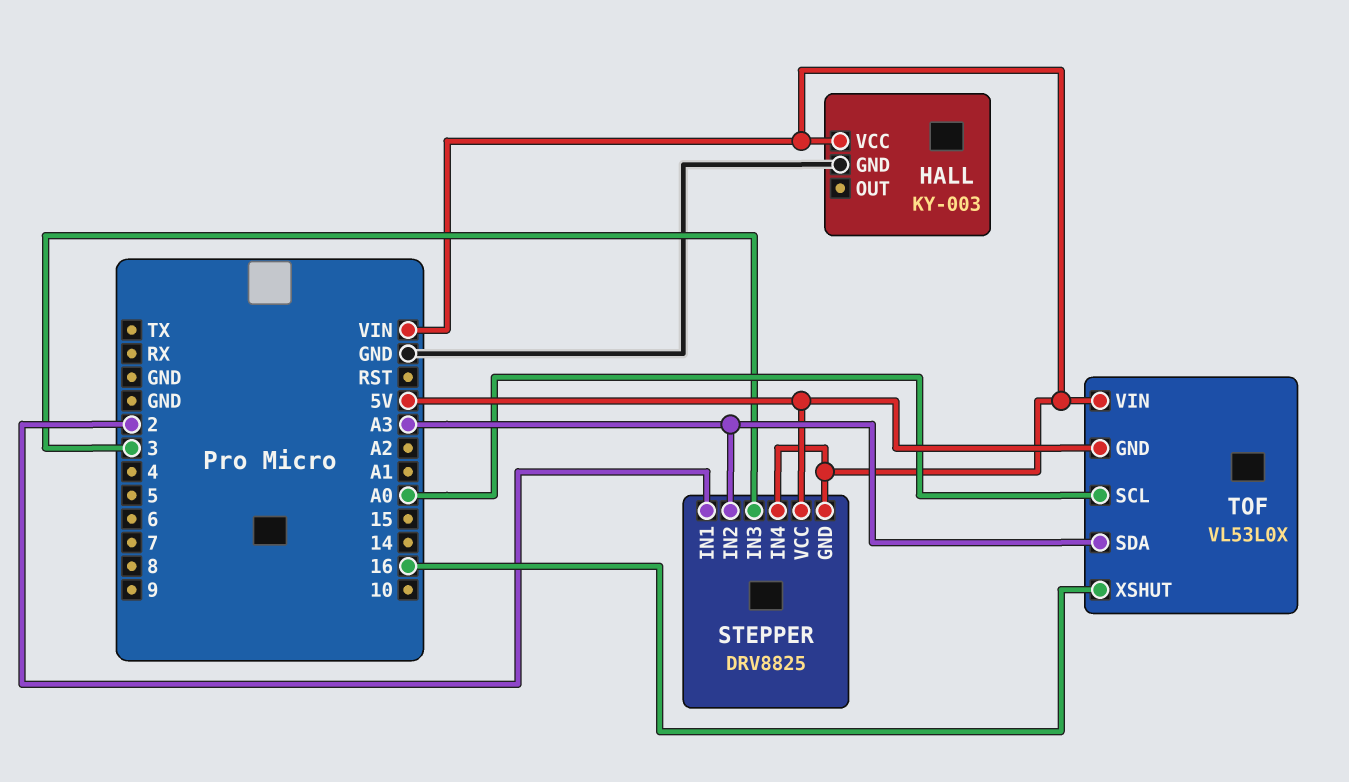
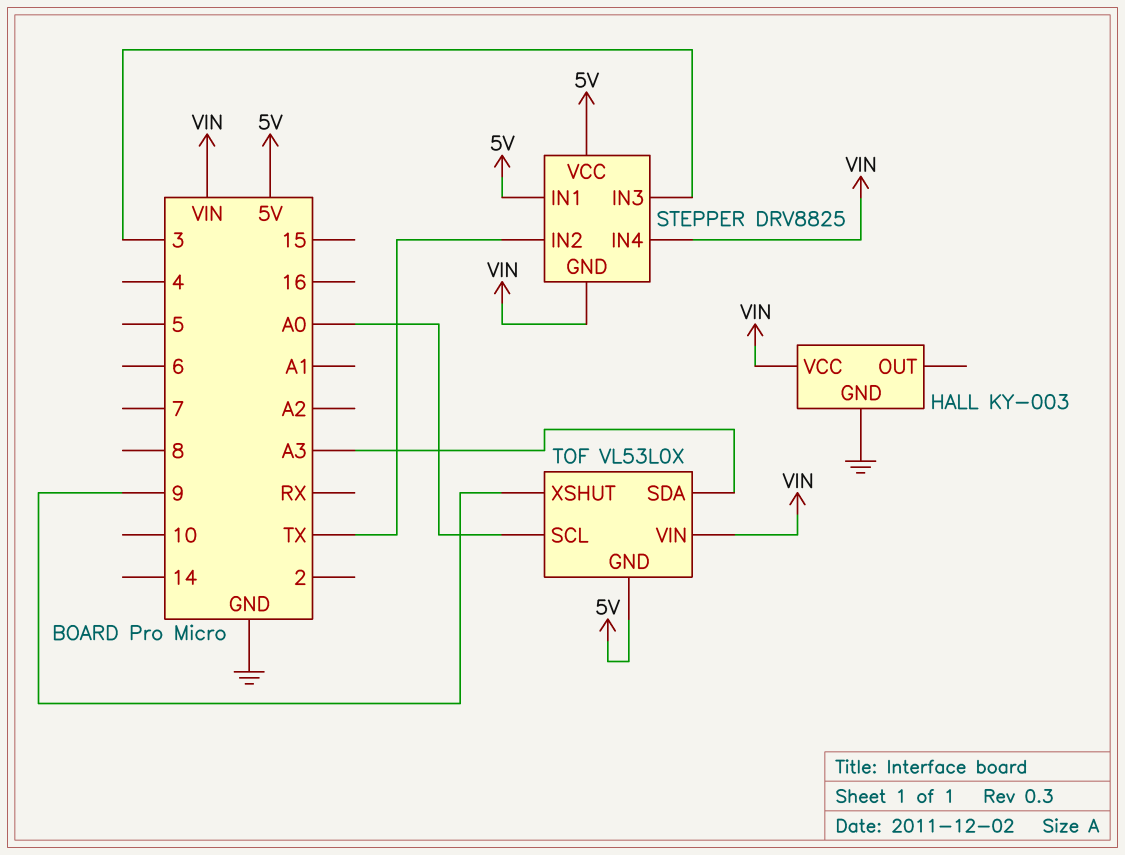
STEPPER pin IN1: 2 -> 5V
STEPPER pin IN2: A3 -> TX
TOF pin XSHUT: 16 -> 9

